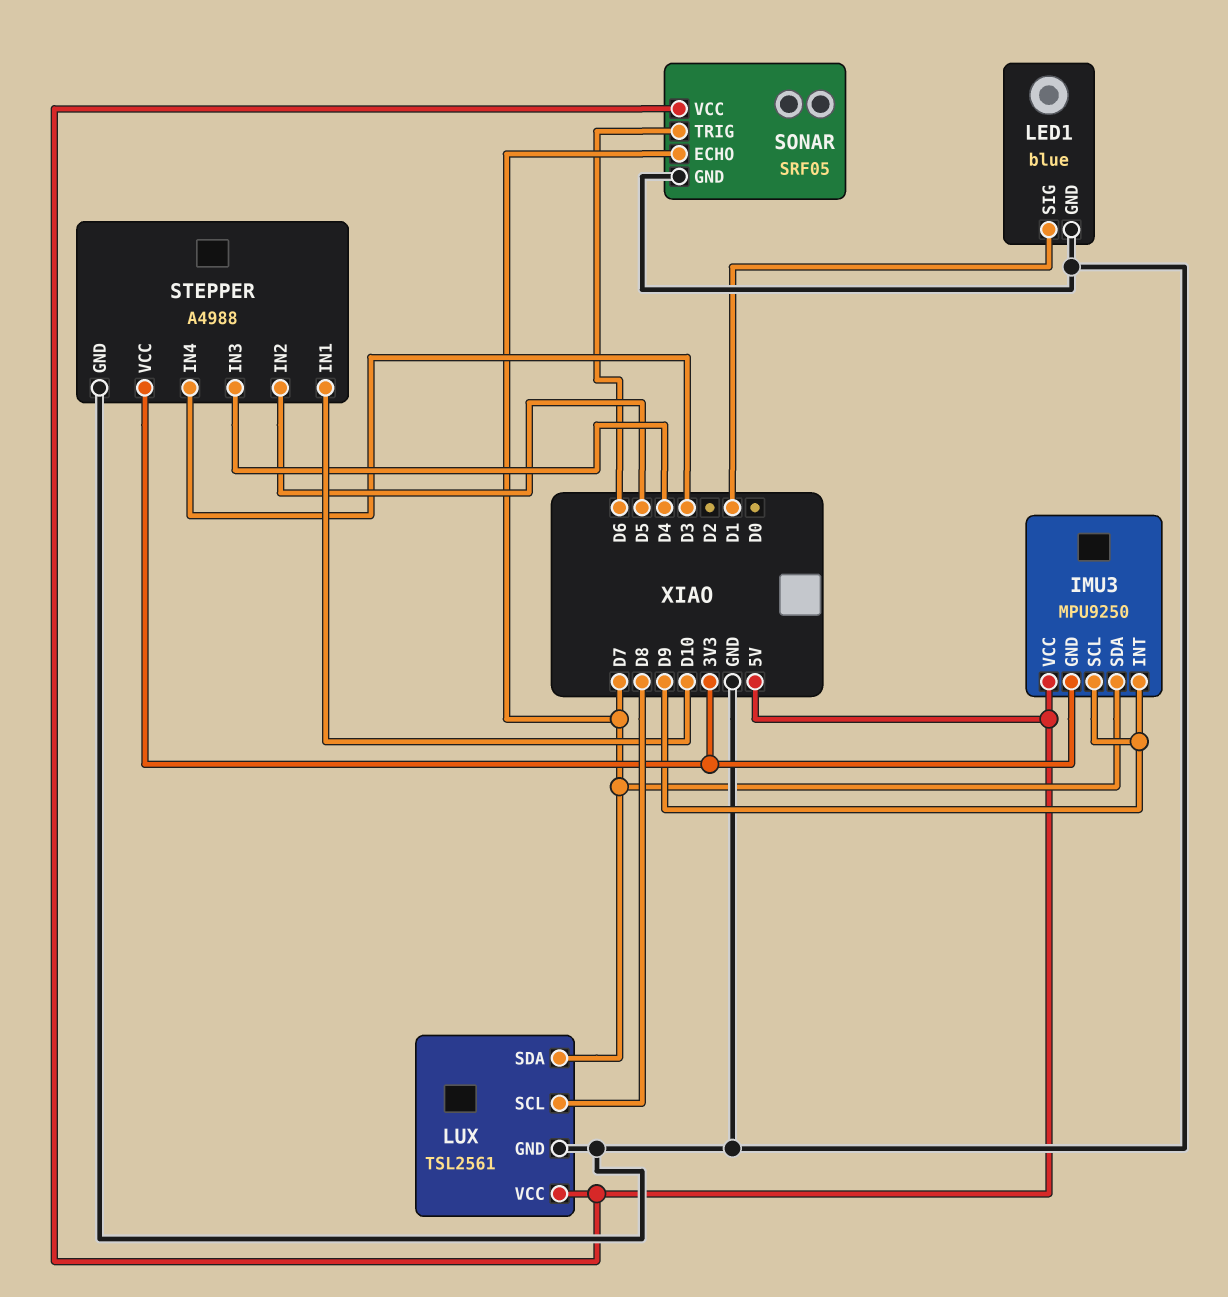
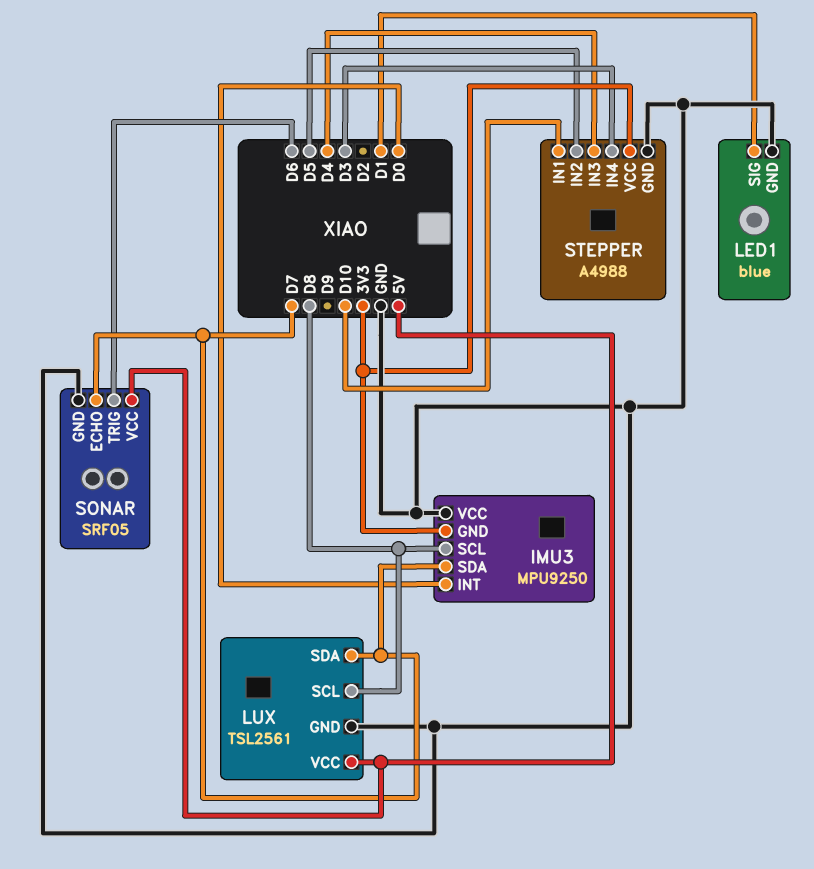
IMU3 pin INT: D9 -> D0
IMU3 pin SCL: D9 -> D8
IMU3 pin VCC: 5V -> GND

